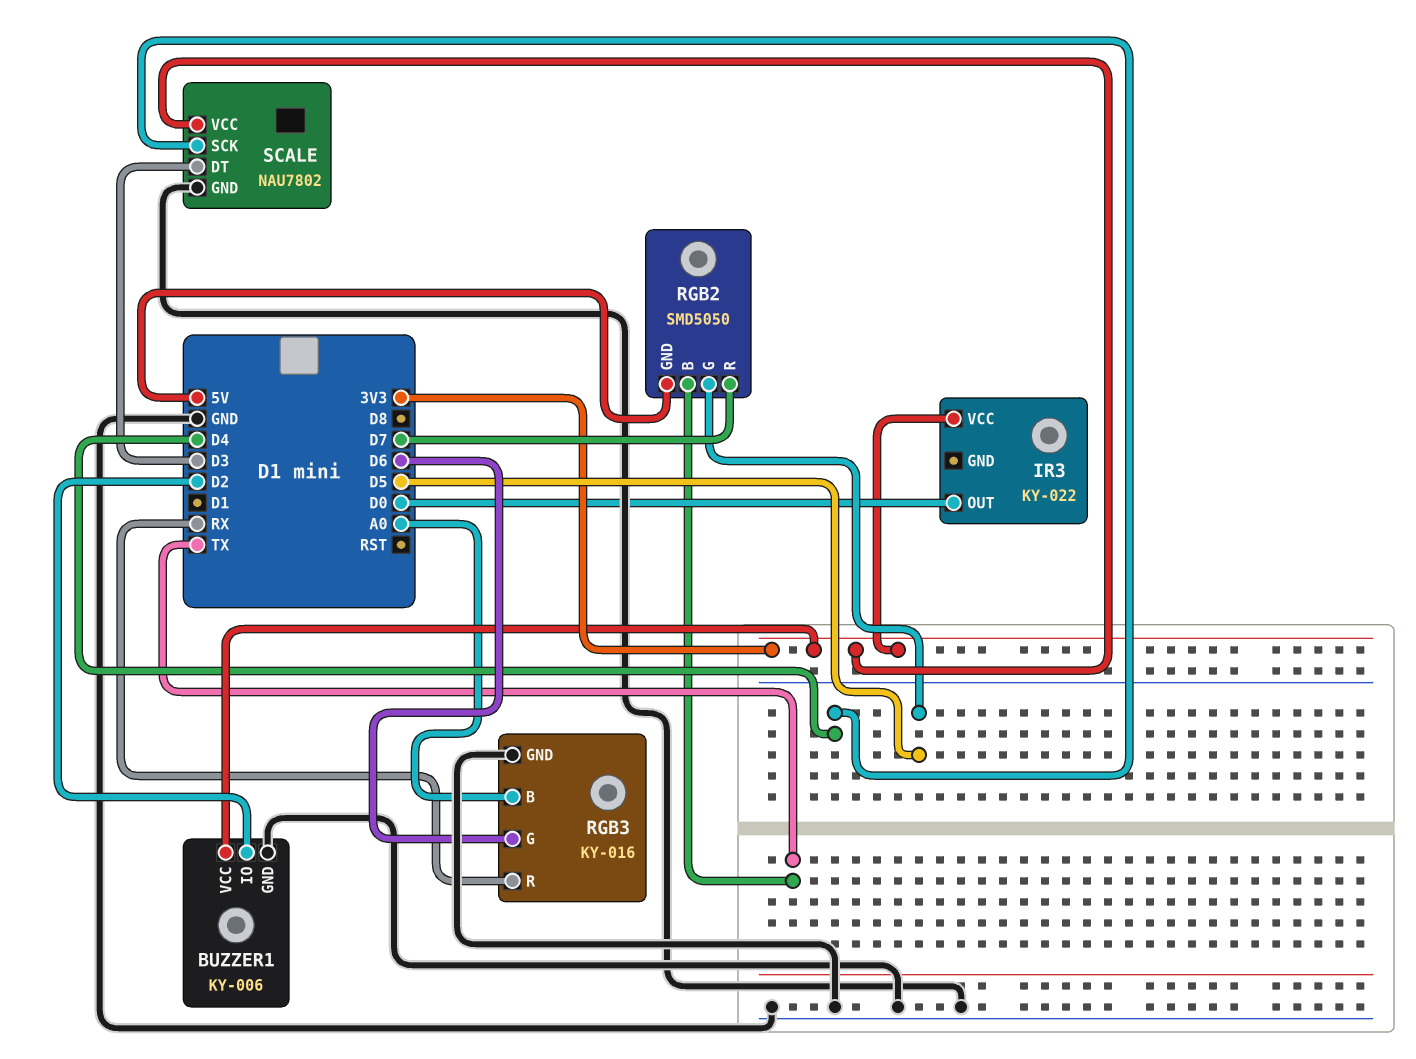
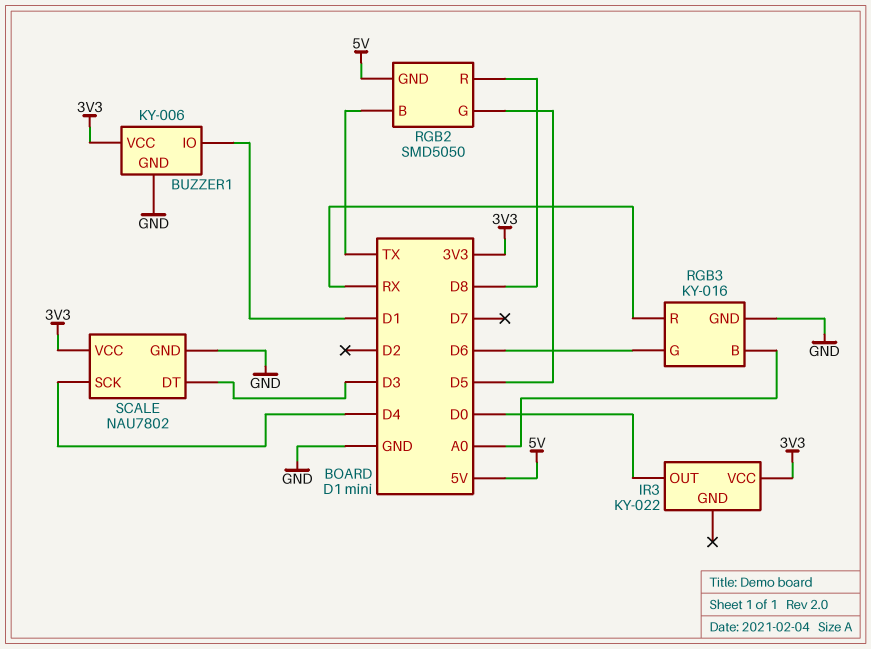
BUZZER1 pin IO: D2 -> D1
RGB2 pin R: D7 -> D8

